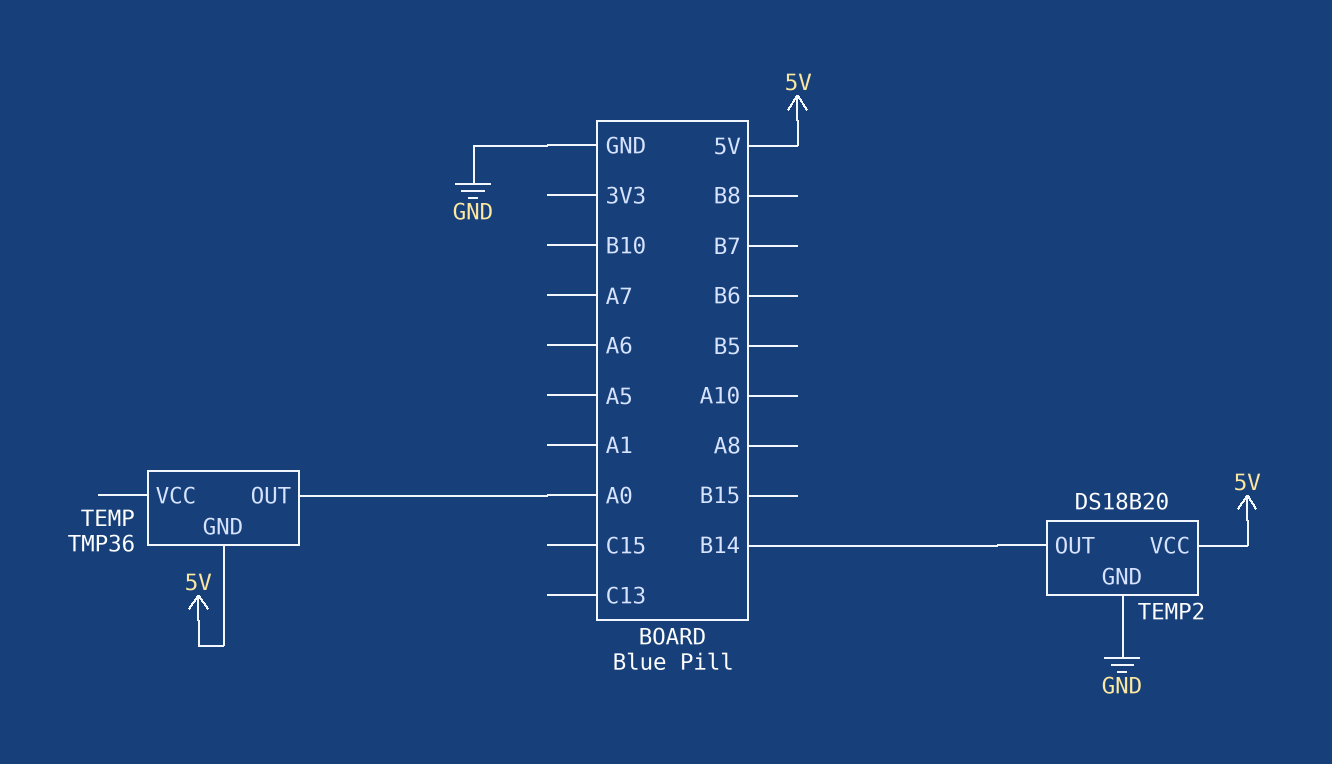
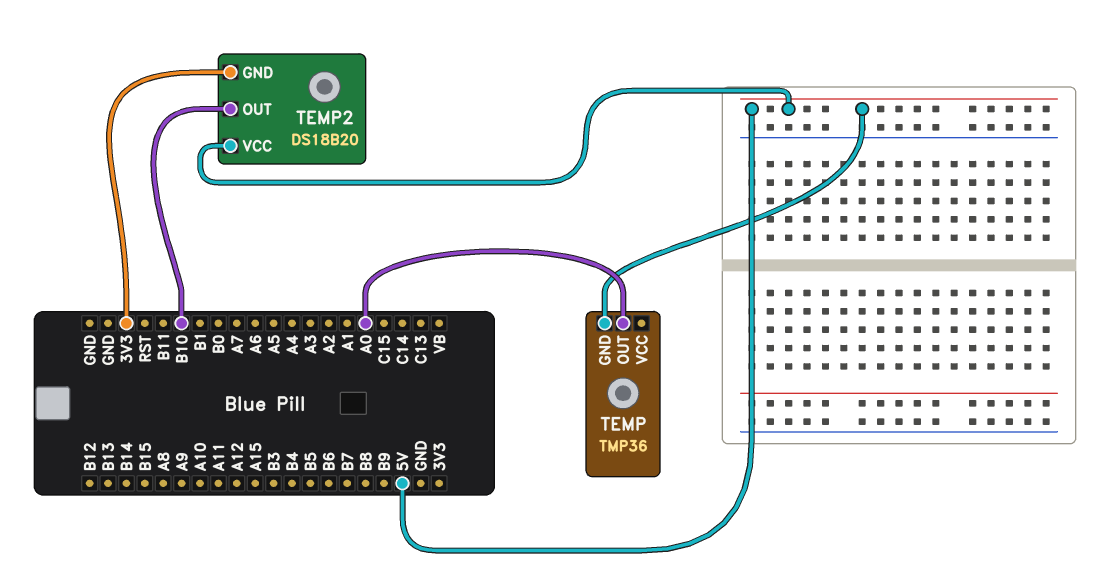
TEMP2 pin GND: GND -> 3V3
TEMP2 pin OUT: B14 -> B10

